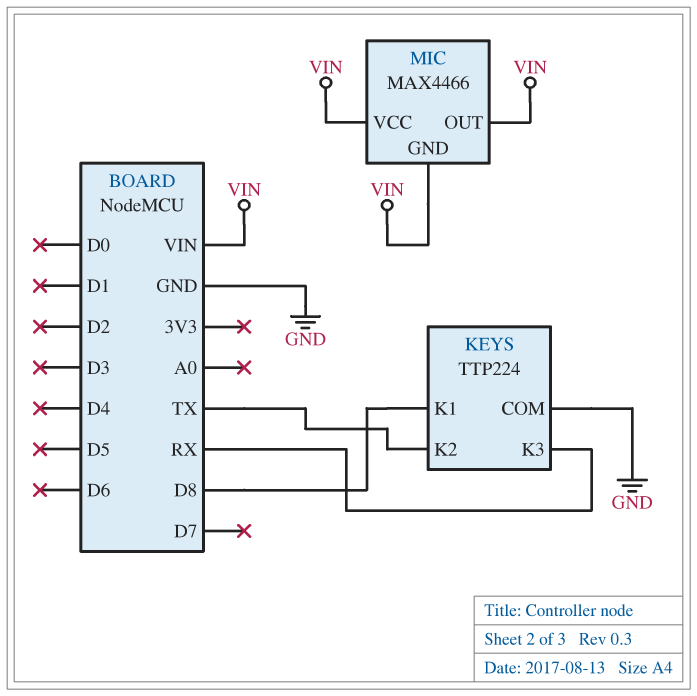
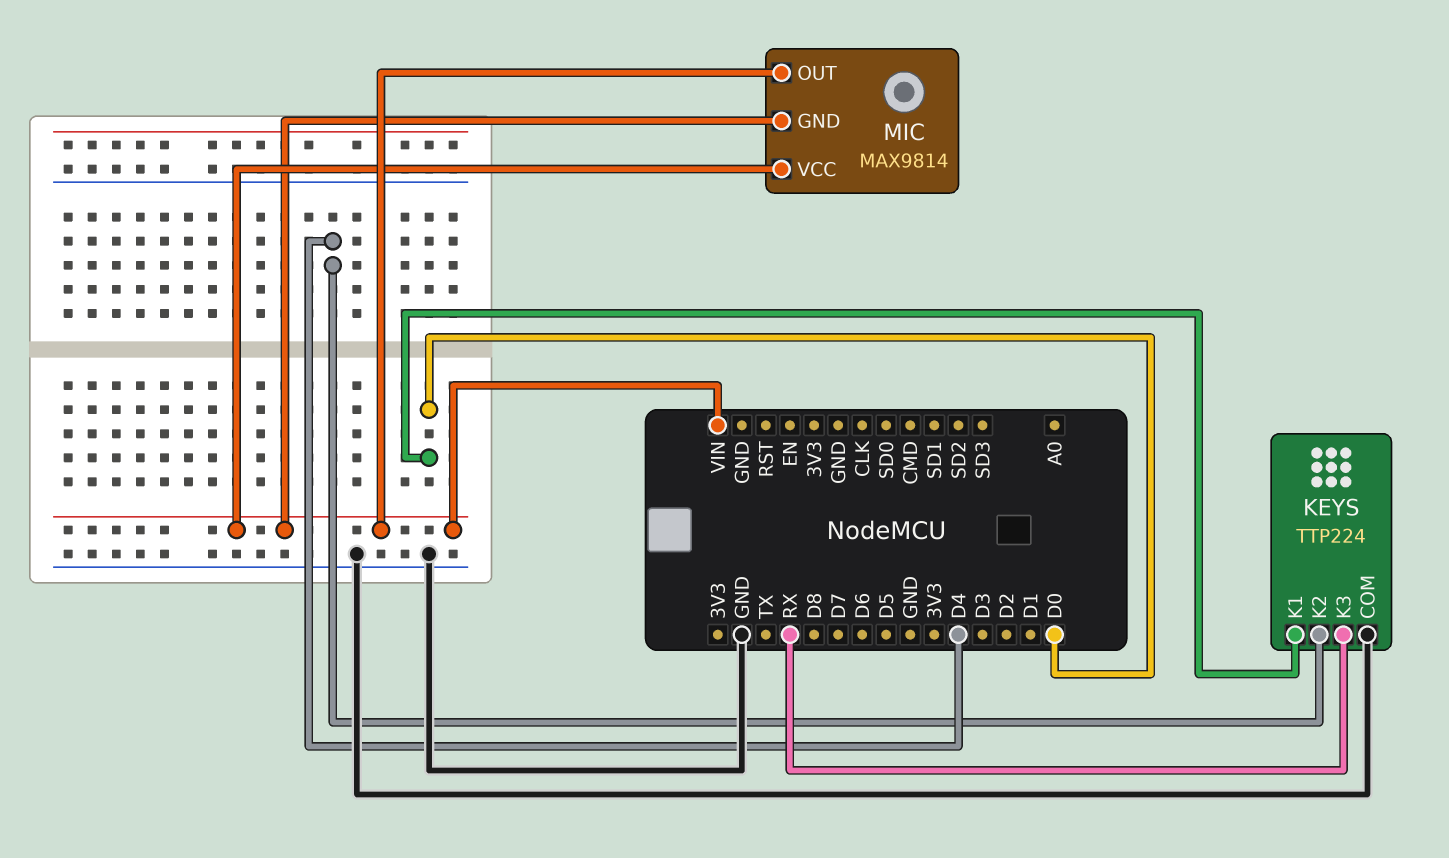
KEYS pin K1: D8 -> D0
KEYS pin K2: TX -> D4
MIC: MAX4466 -> MAX9814

